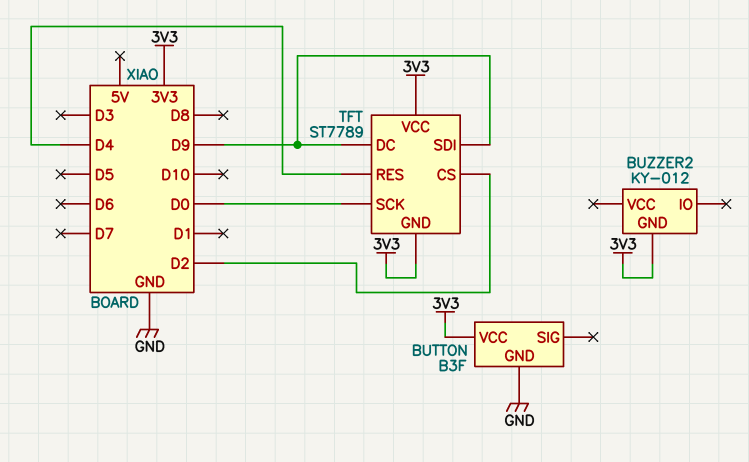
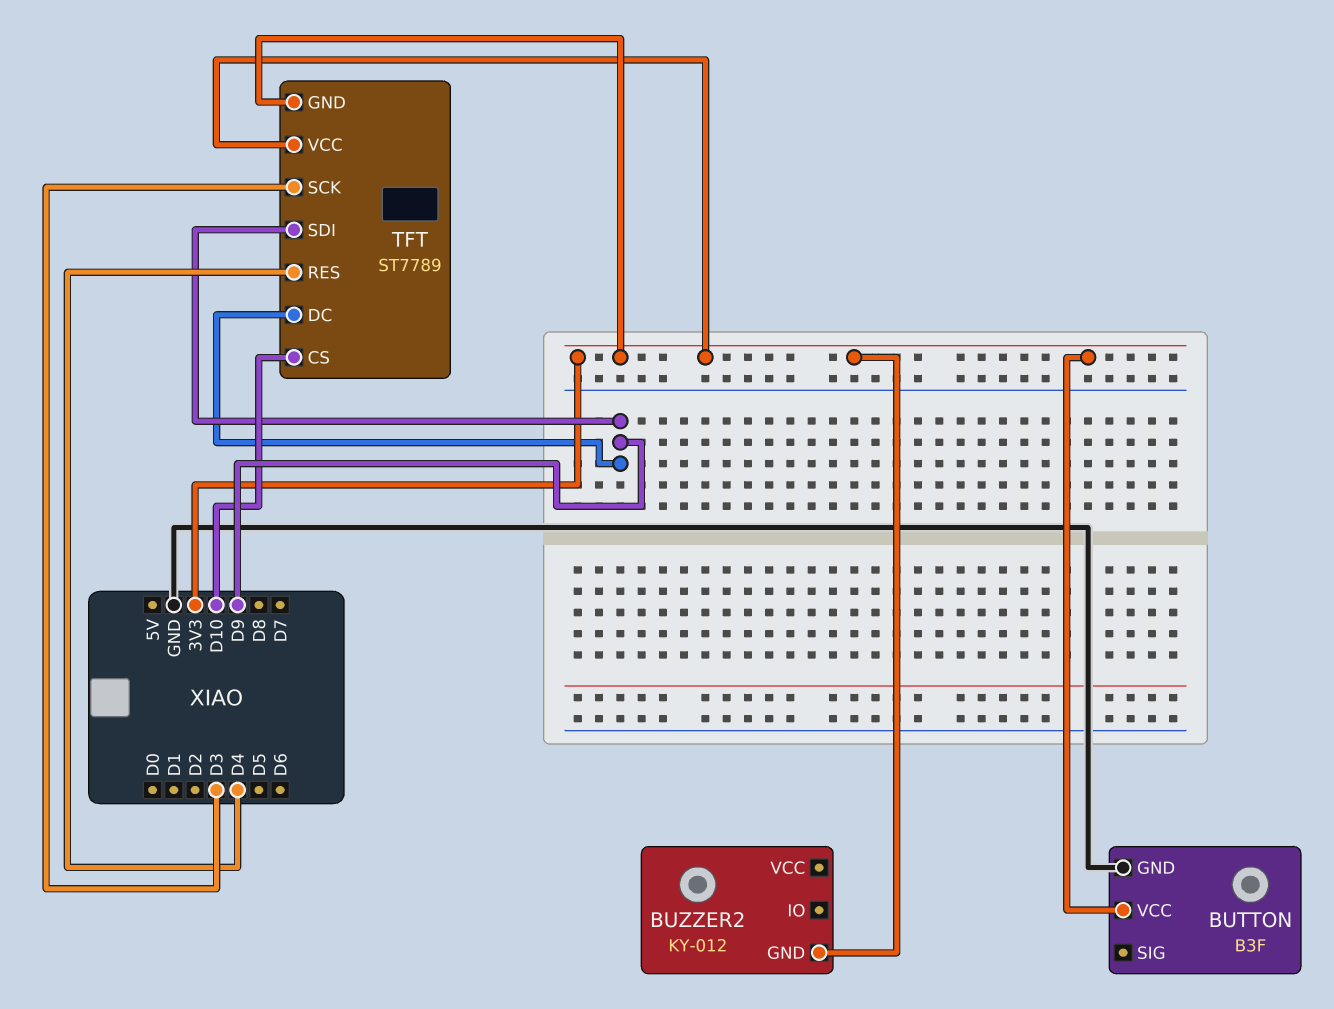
TFT pin CS: D2 -> D10
TFT pin SCK: D0 -> D3

